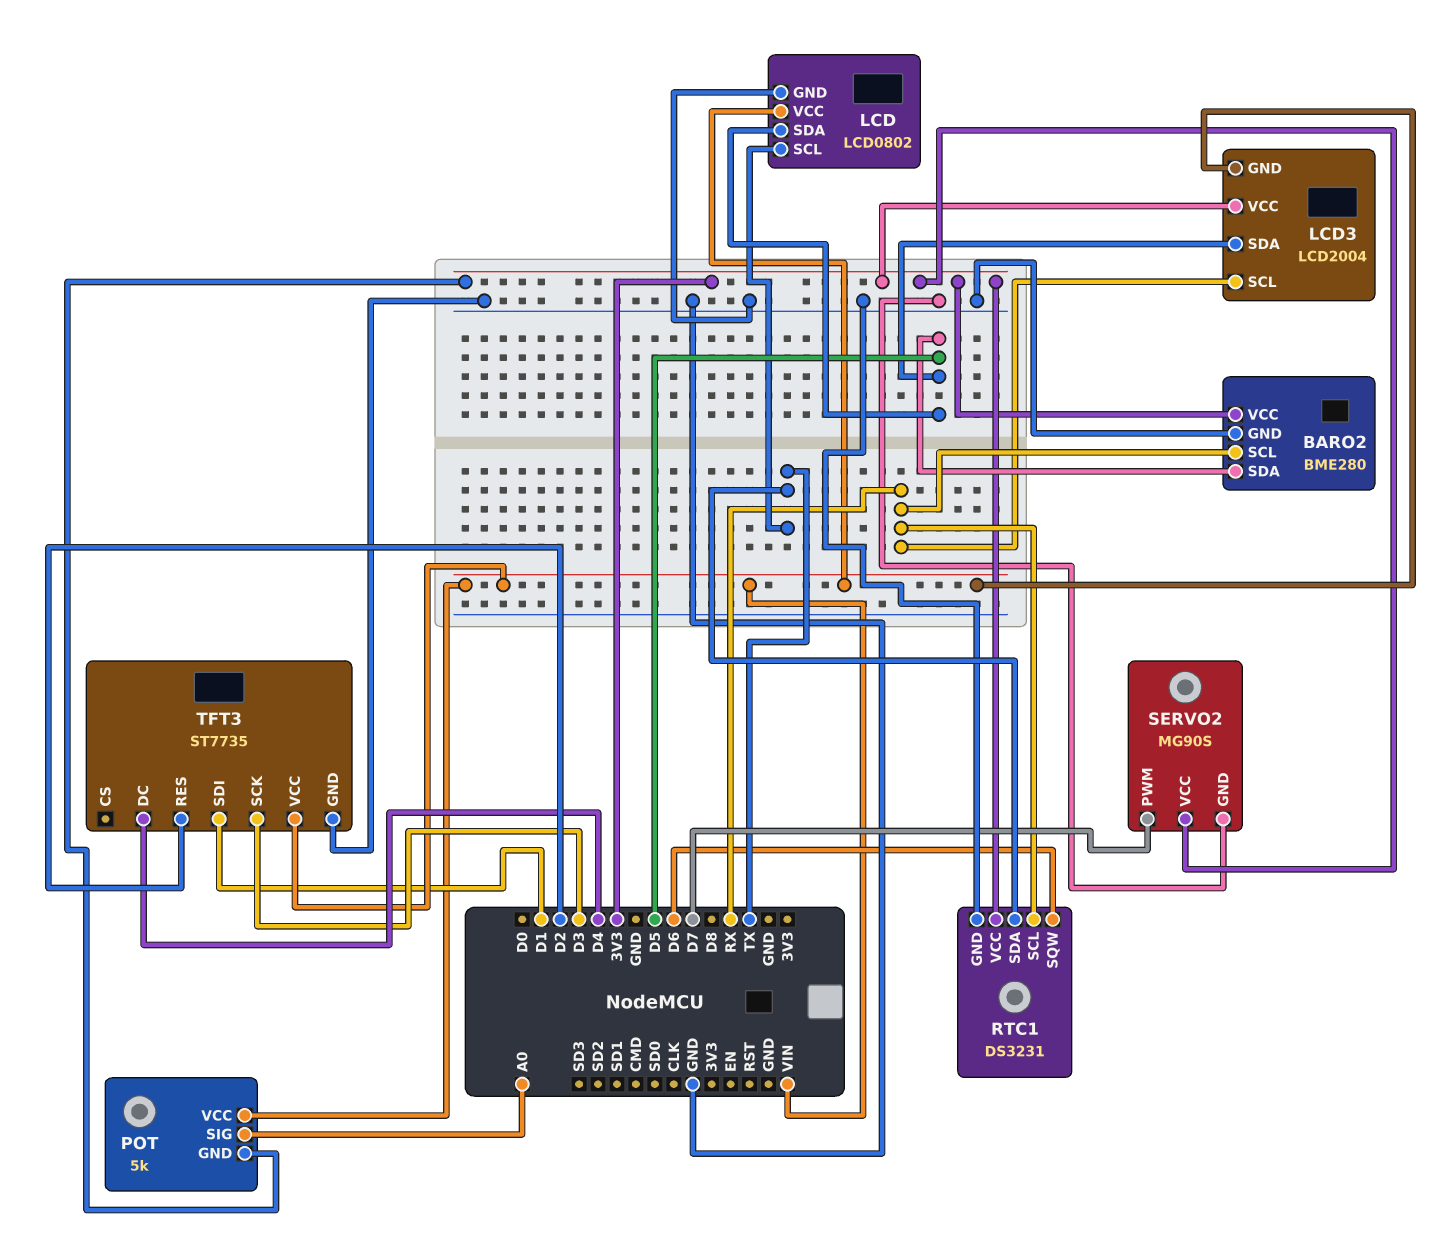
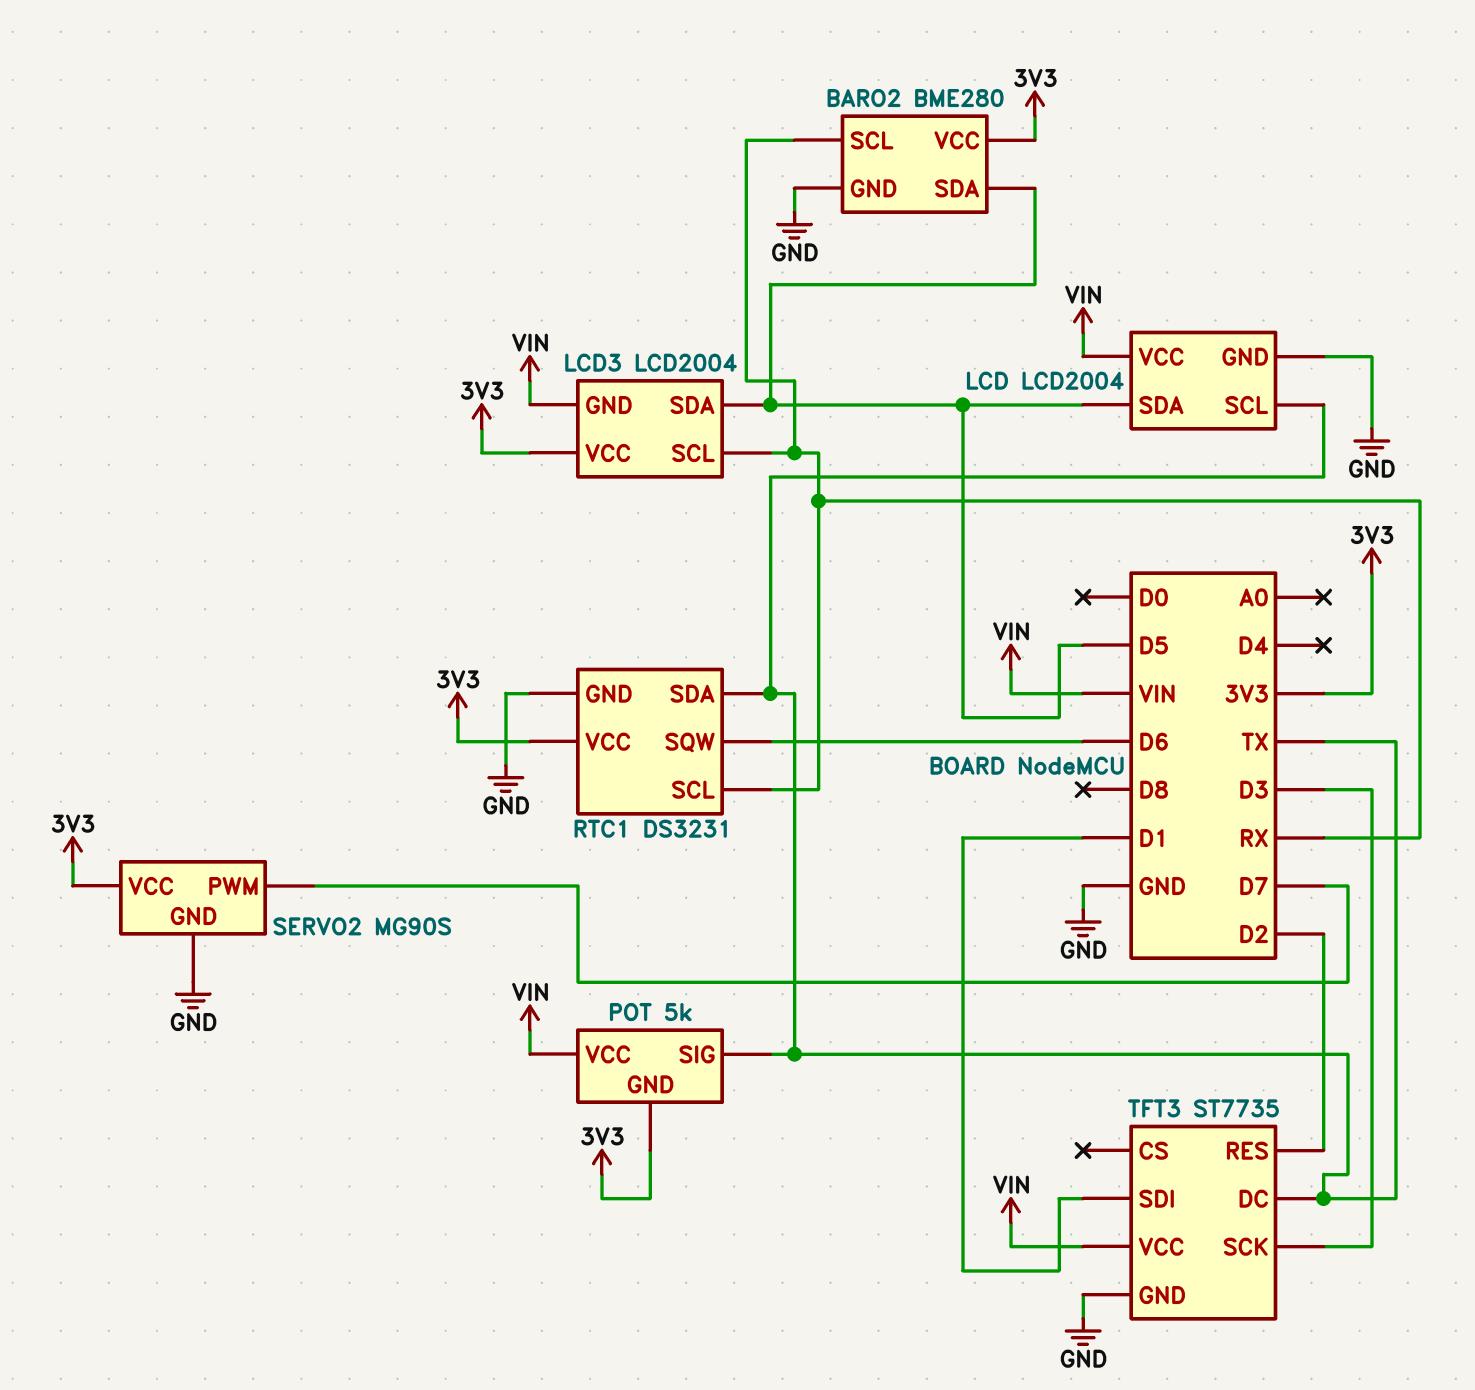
LCD: LCD0802 -> LCD2004
POT pin SIG: A0 -> TX
TFT3 pin DC: D4 -> TX

